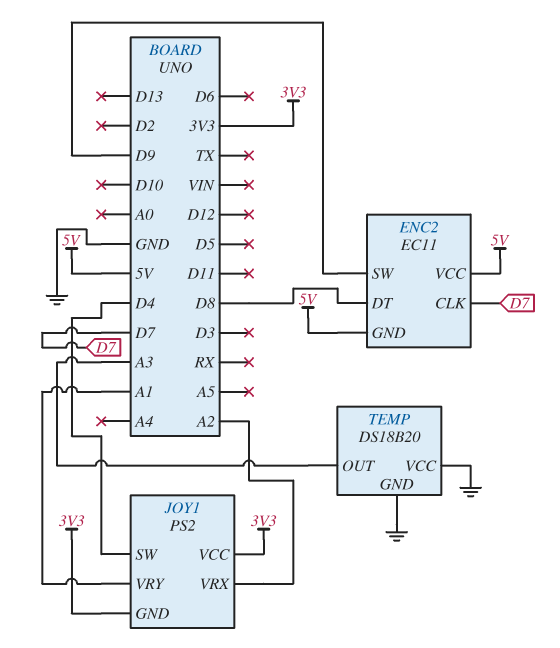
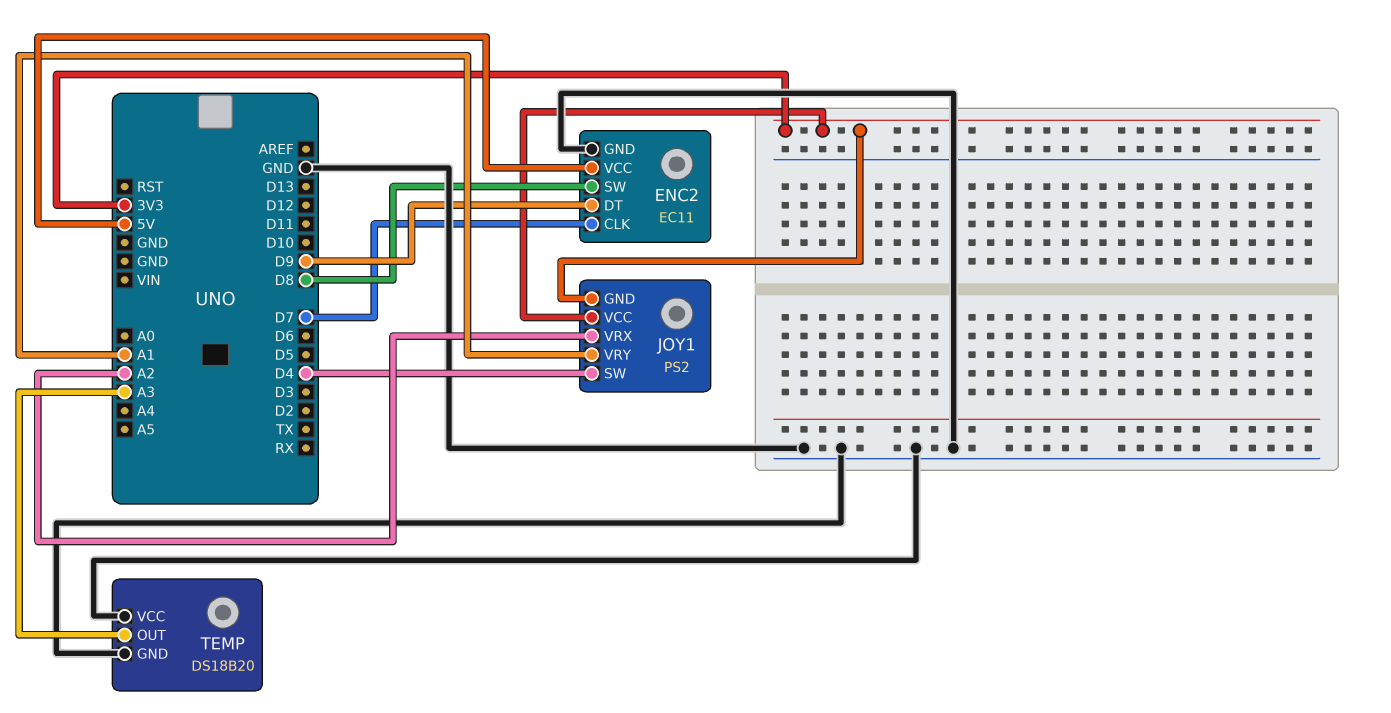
ENC2 pin DT: D8 -> D9
ENC2 pin GND: 5V -> GND
ENC2 pin SW: D9 -> D8

